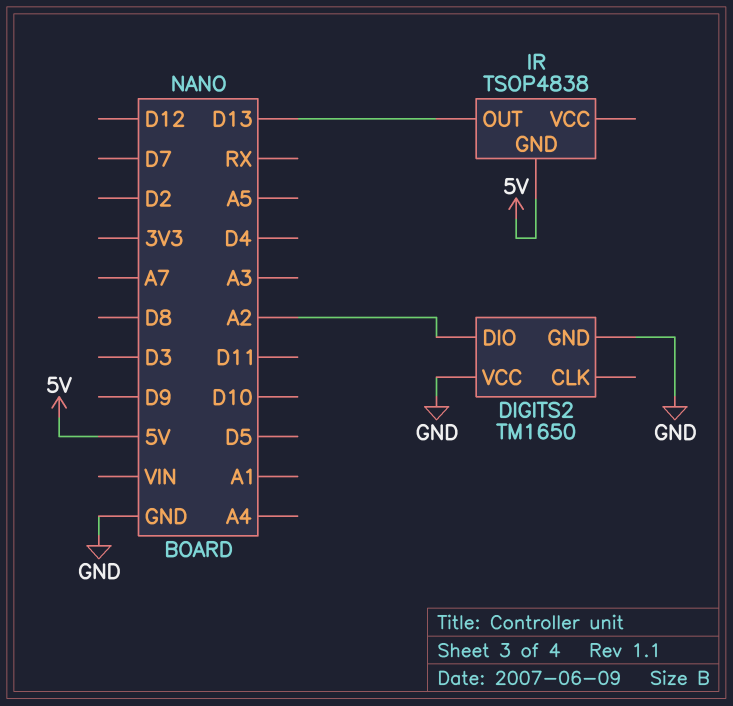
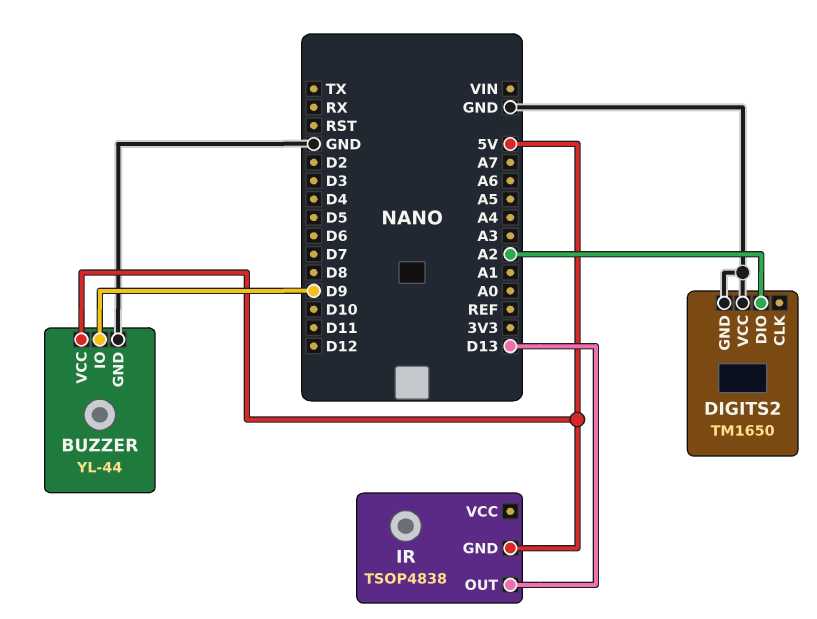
BUZZER: none -> YL-44
BUZZER pin GND: none -> GND
BUZZER pin IO: none -> D9
BUZZER pin VCC: none -> 5V

